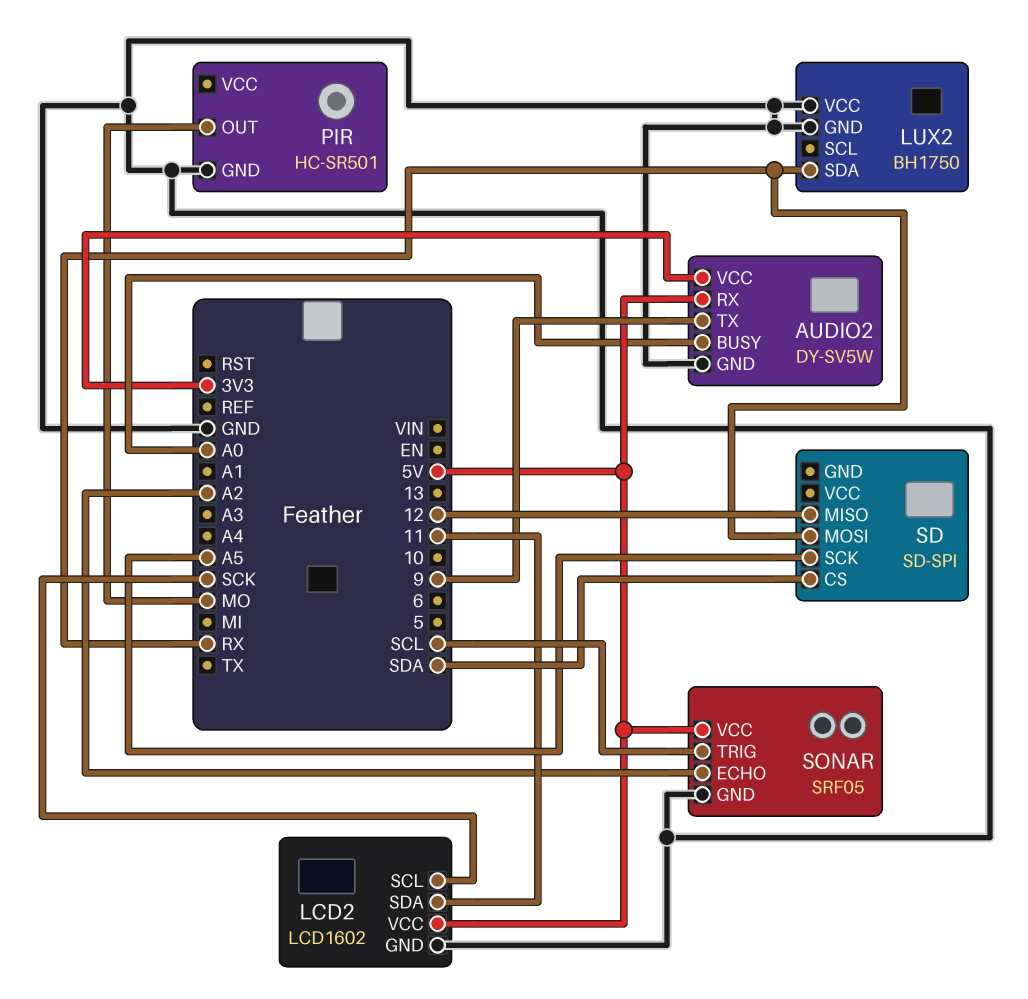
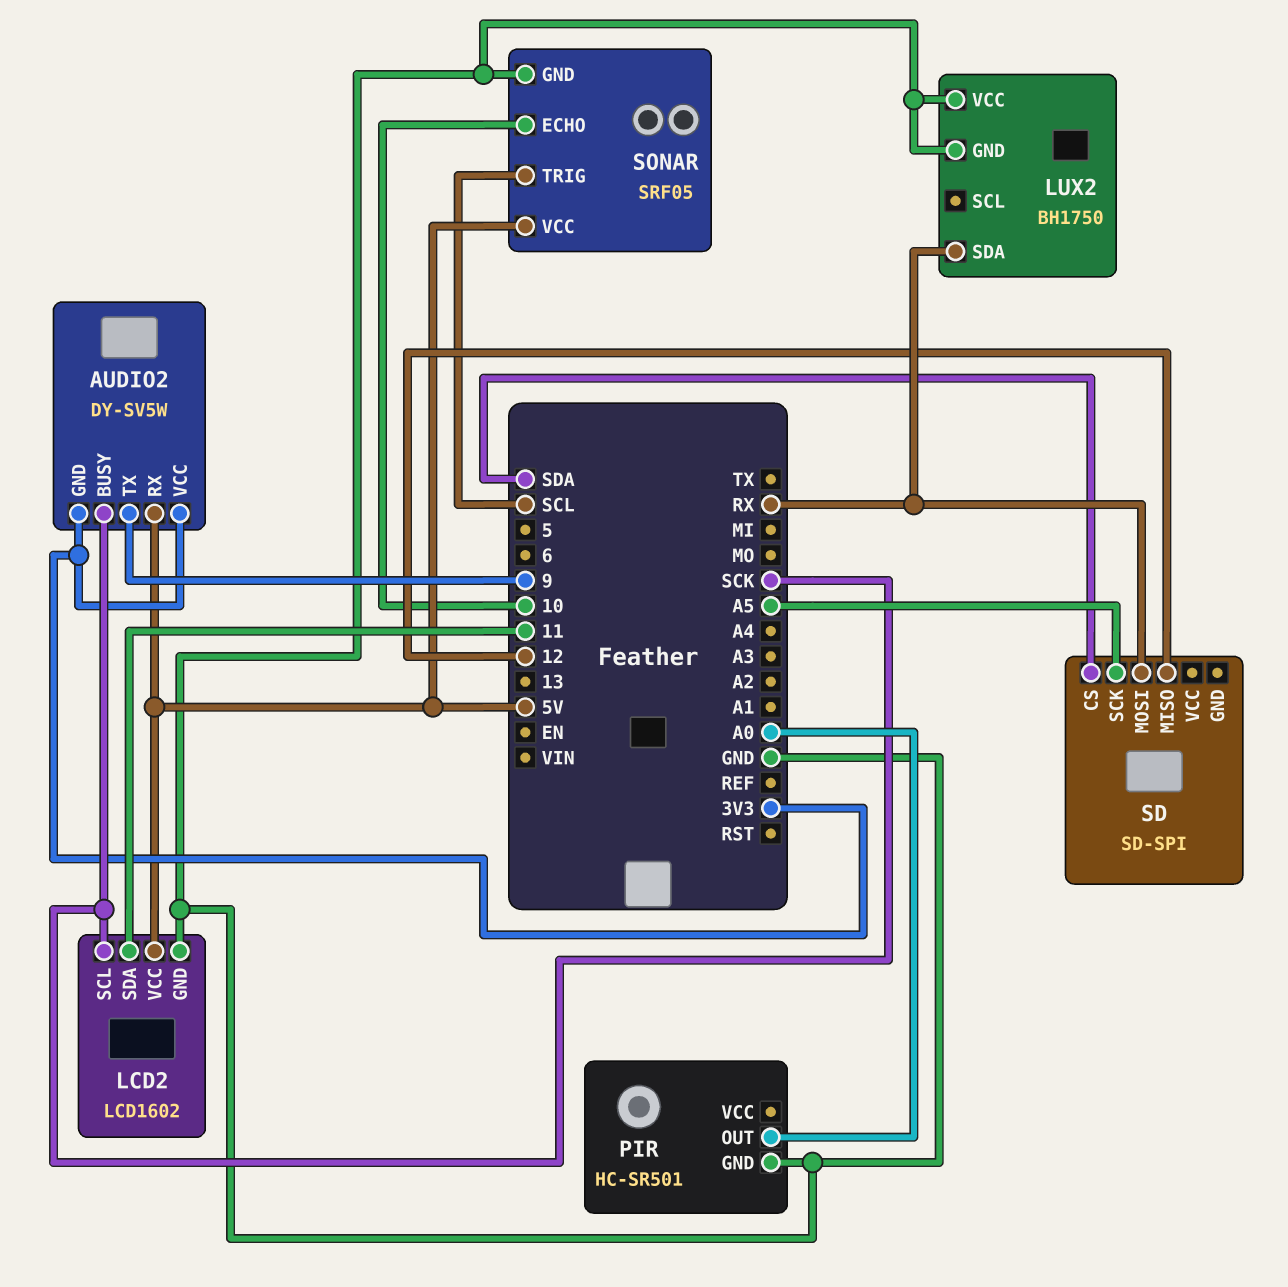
AUDIO2 pin BUSY: A0 -> SCK
AUDIO2 pin GND: GND -> 3V3
PIR pin OUT: MO -> A0
SONAR pin ECHO: A2 -> 10

